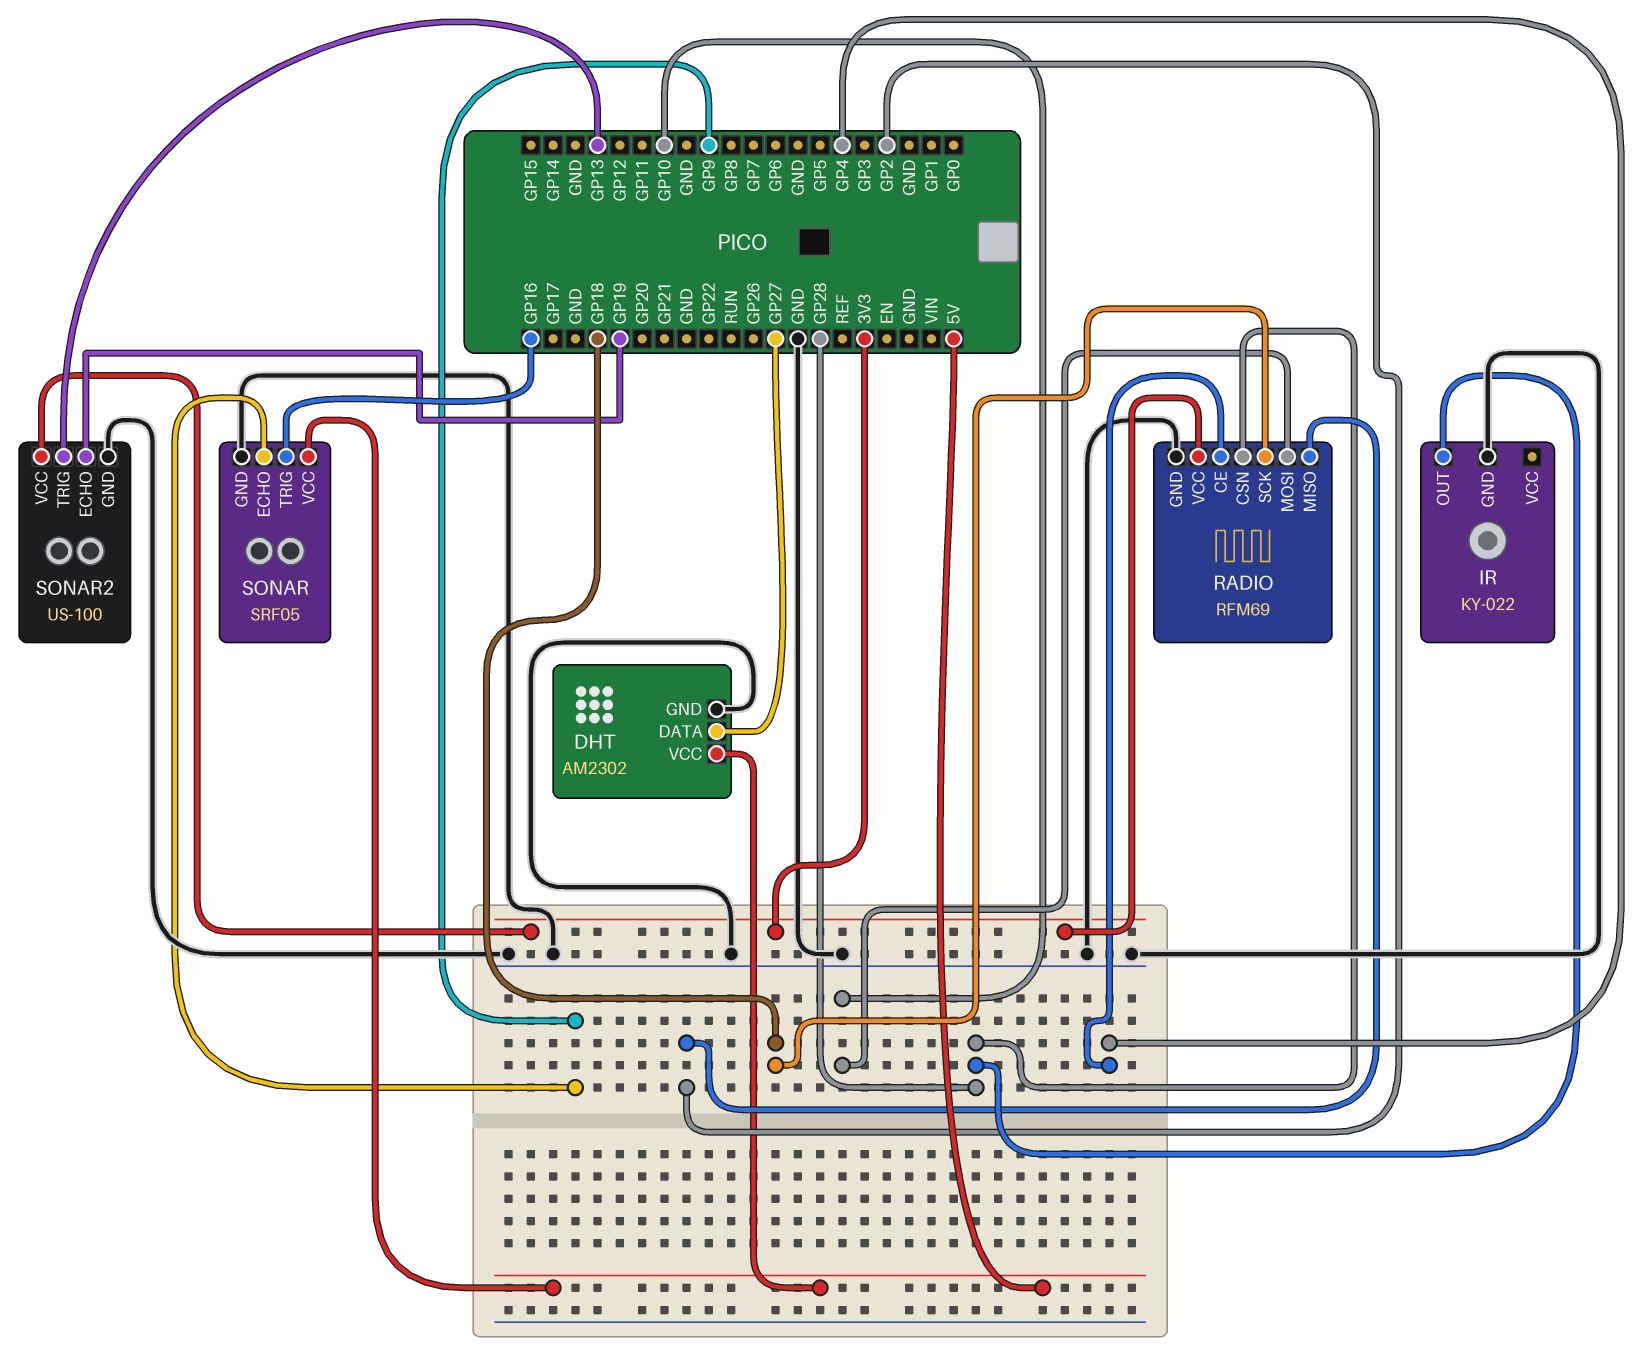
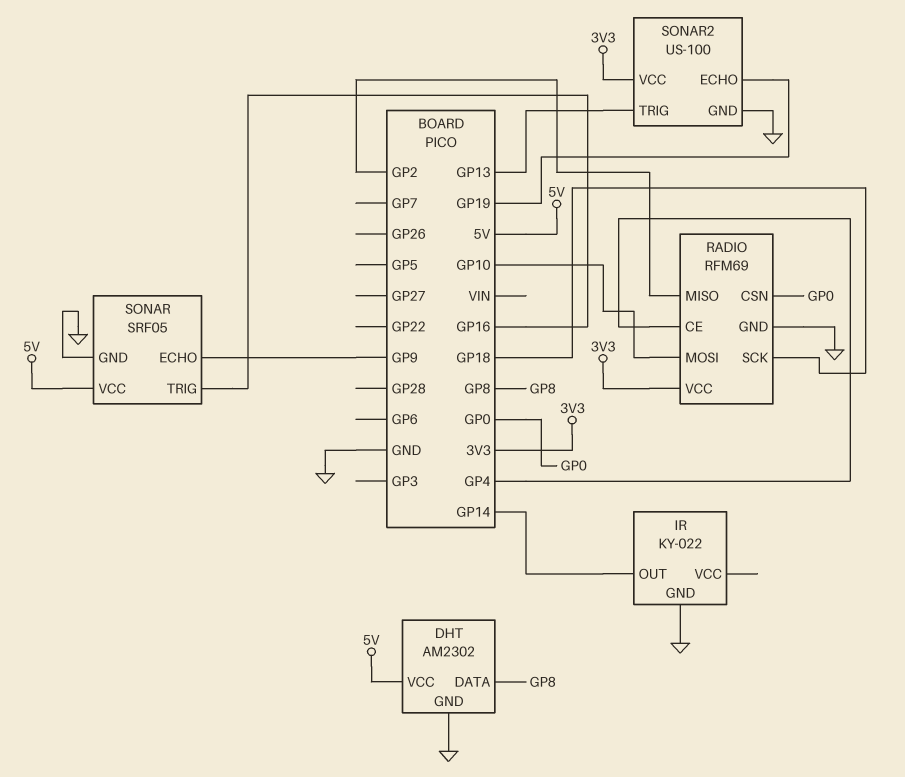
DHT pin DATA: GP27 -> GP8
IR pin OUT: GP28 -> GP14
RADIO pin CSN: GP28 -> GP0

